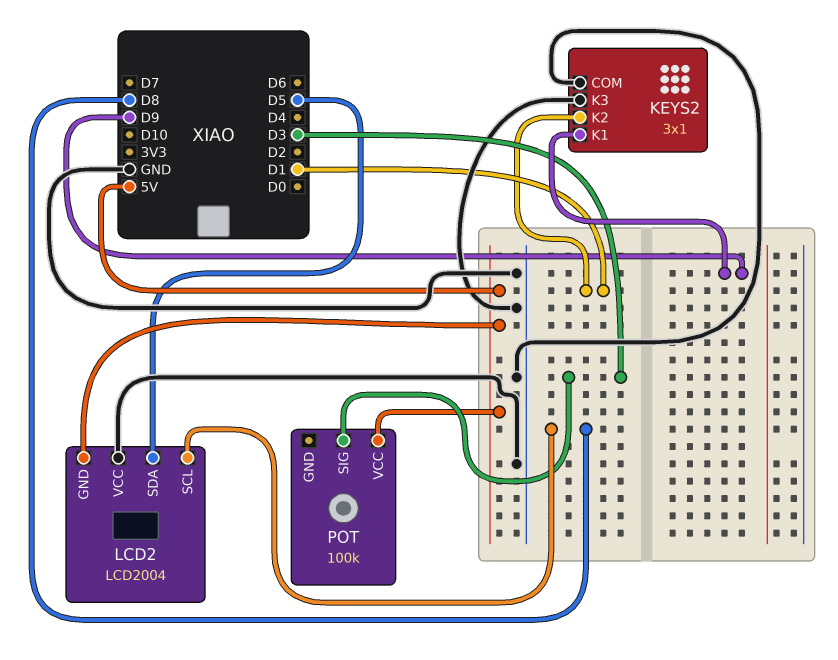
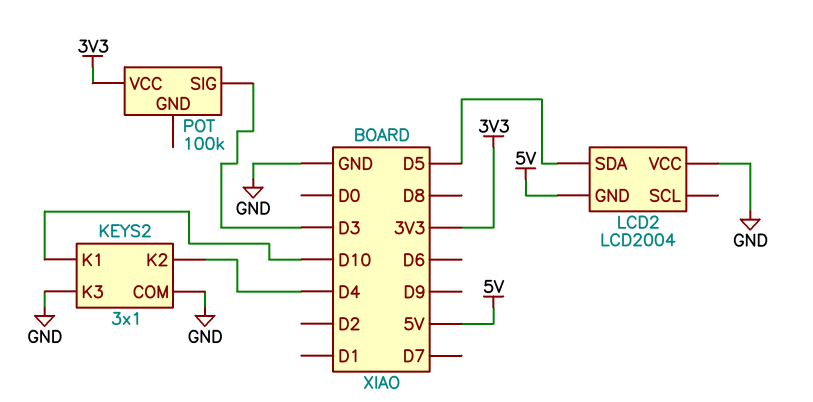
KEYS2 pin K1: D9 -> D10
KEYS2 pin K2: D1 -> D4
LCD2 pin SCL: D8 -> none
POT pin VCC: 5V -> 3V3

